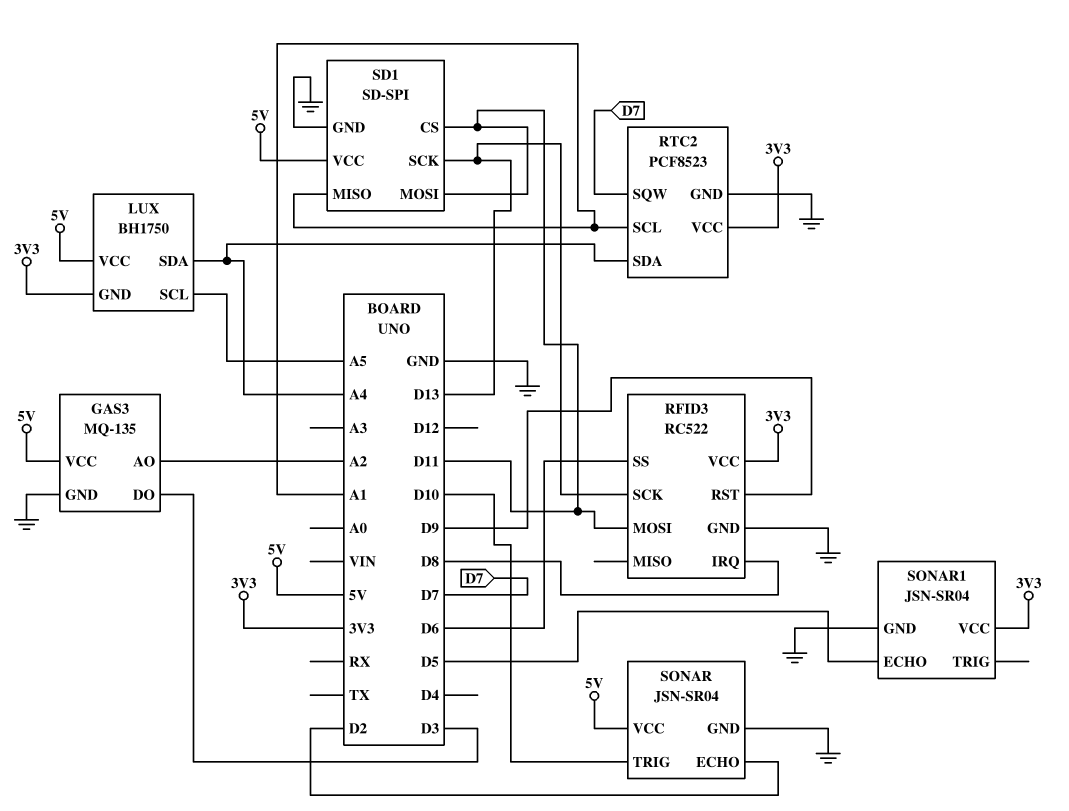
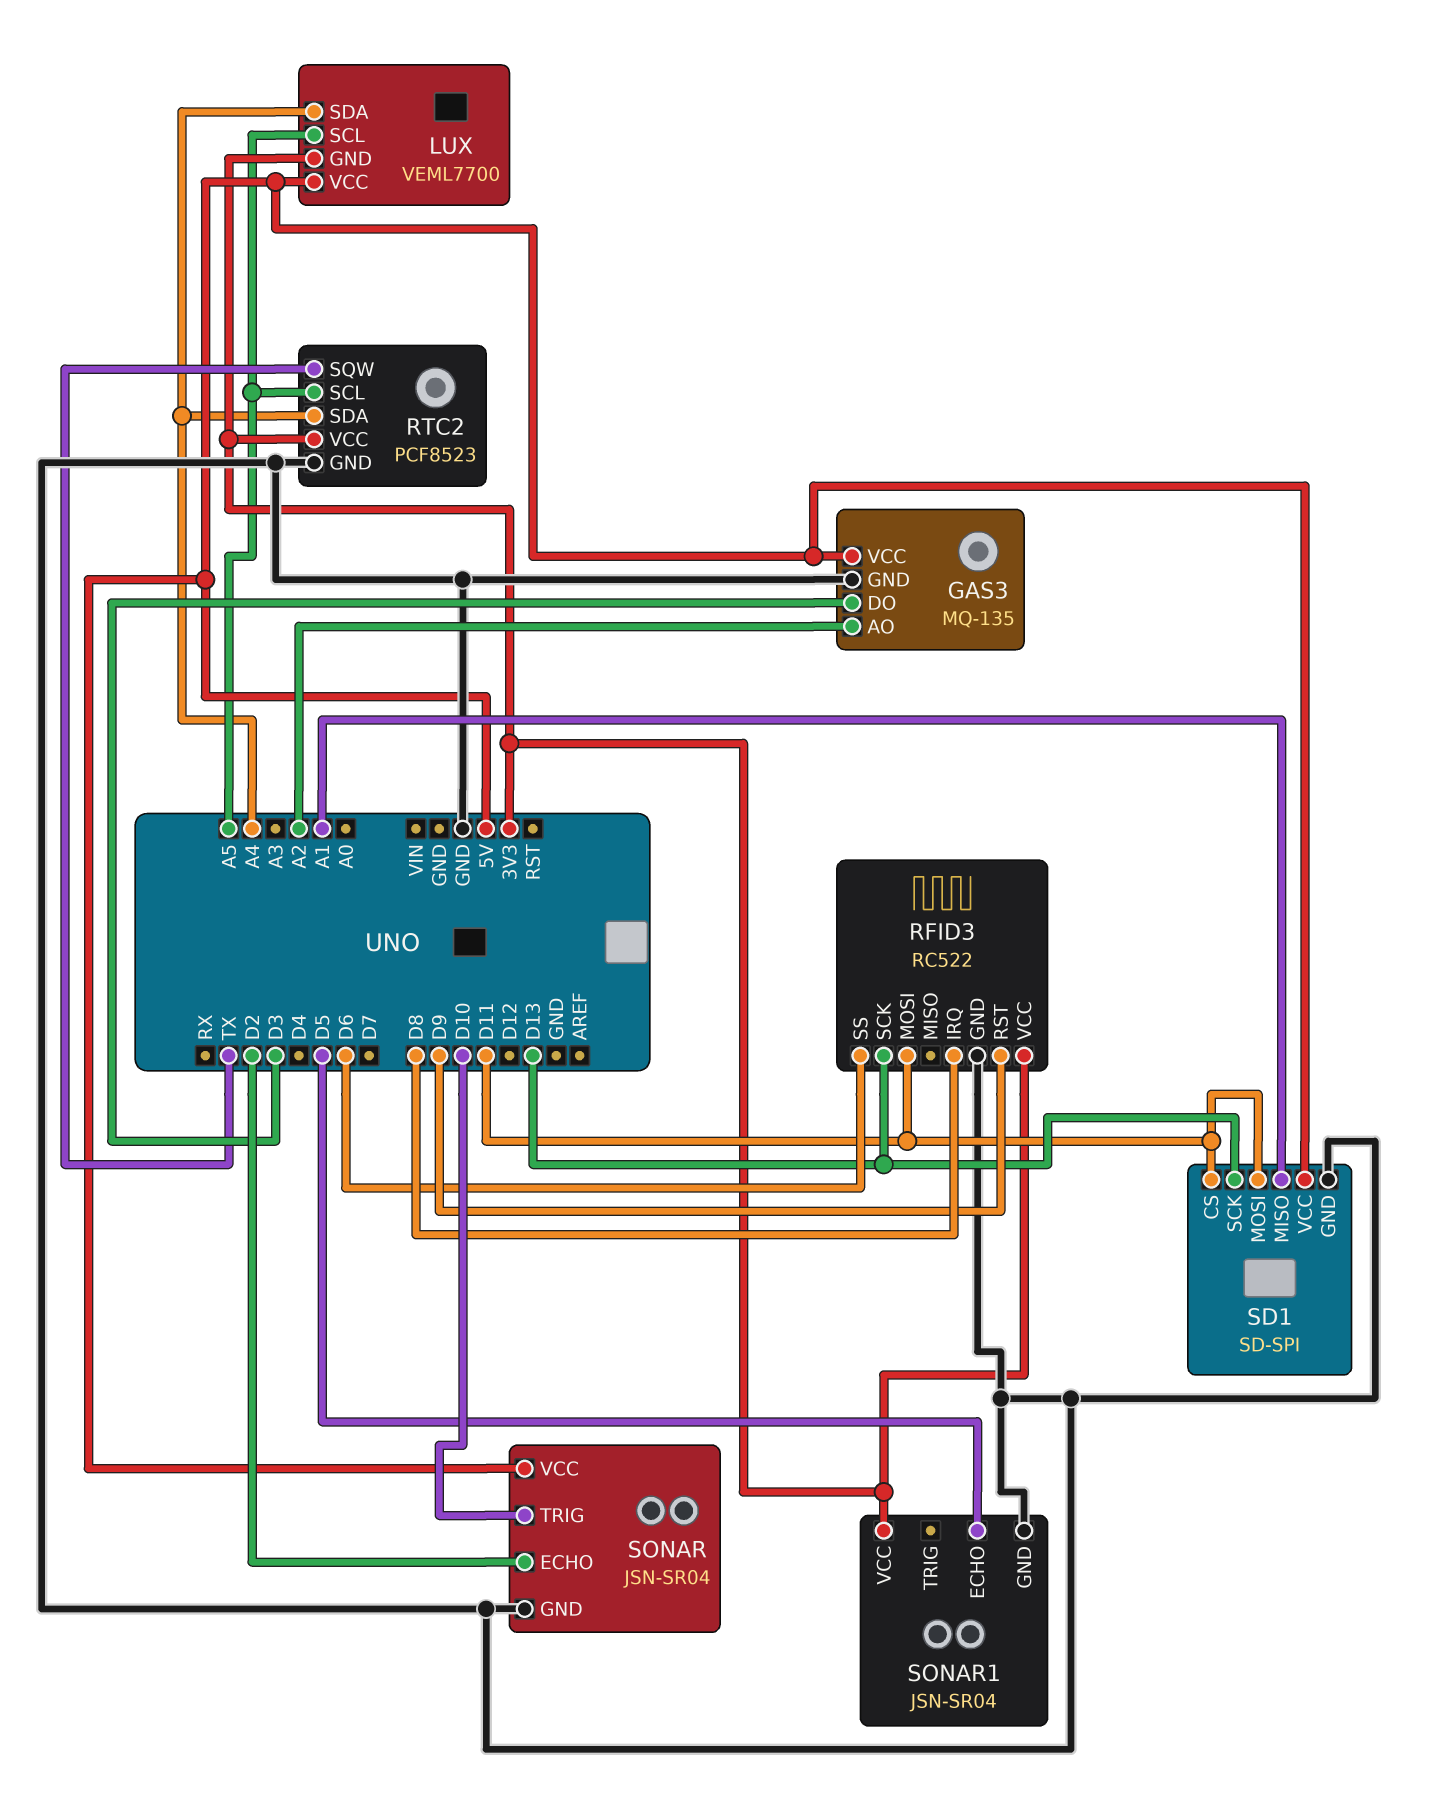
LUX: BH1750 -> VEML7700
RTC2 pin SCL: A1 -> A5
RTC2 pin SQW: D7 -> TX

